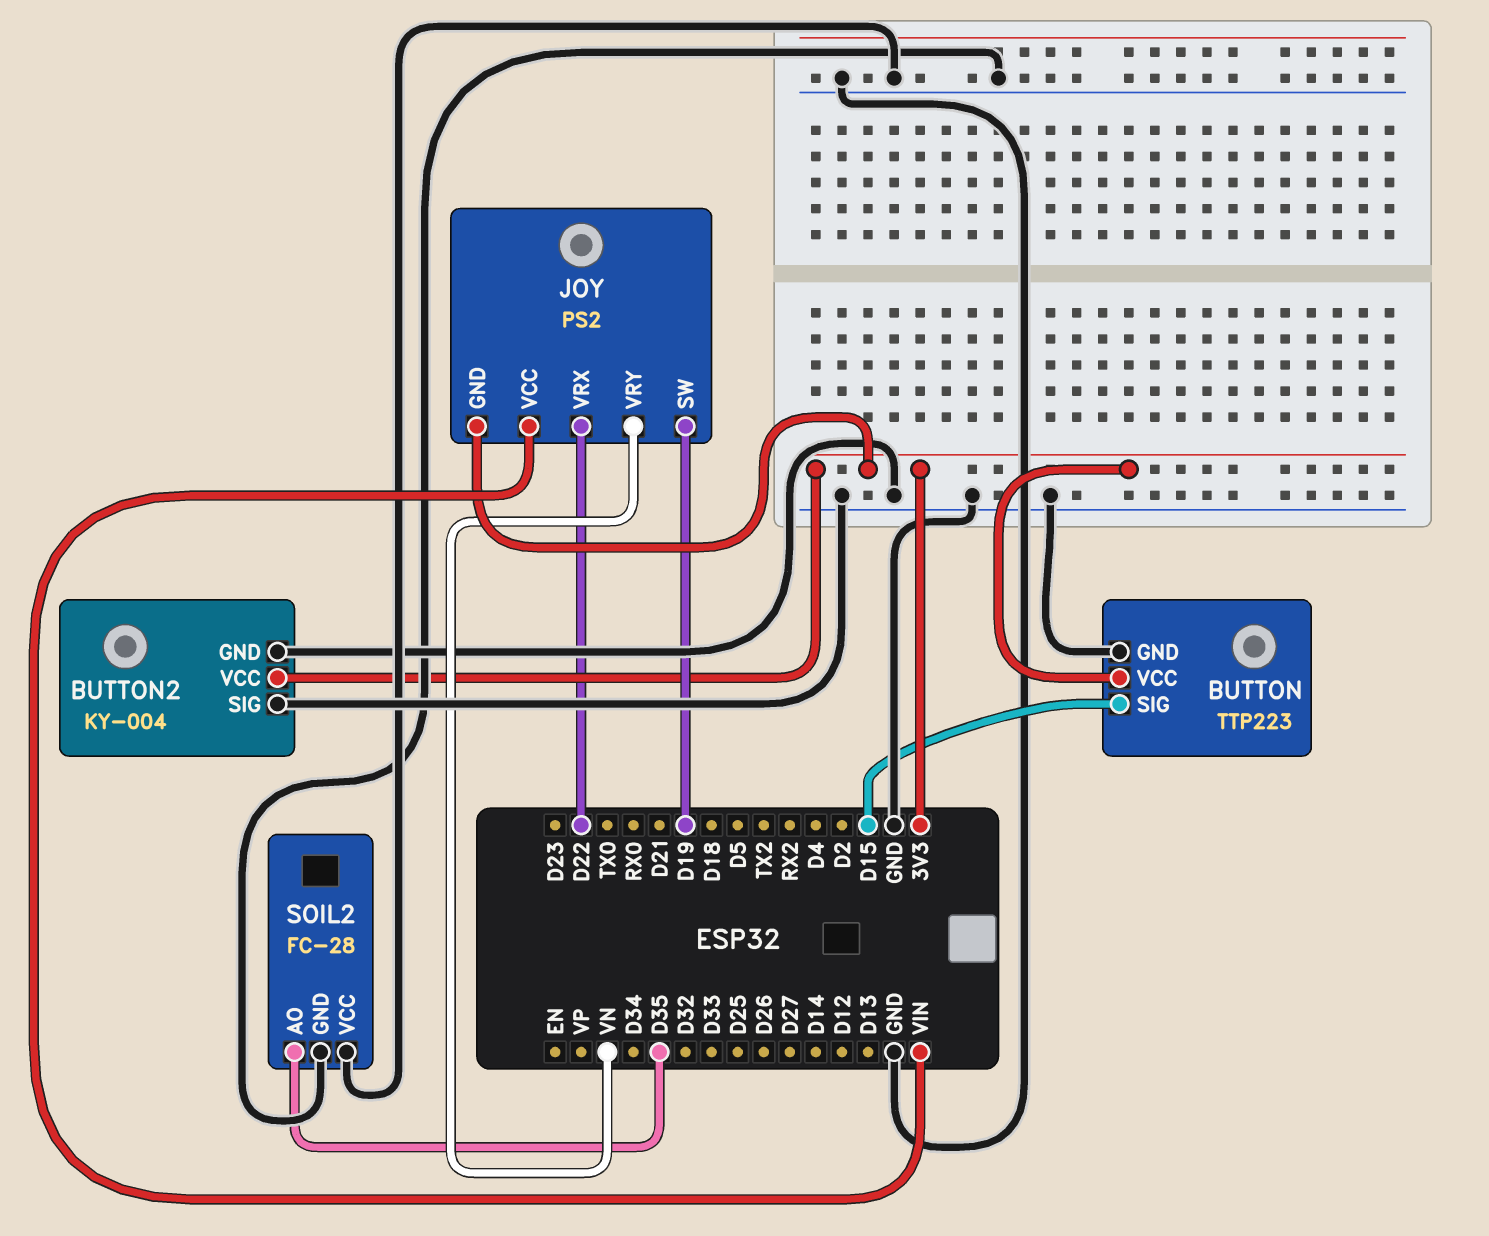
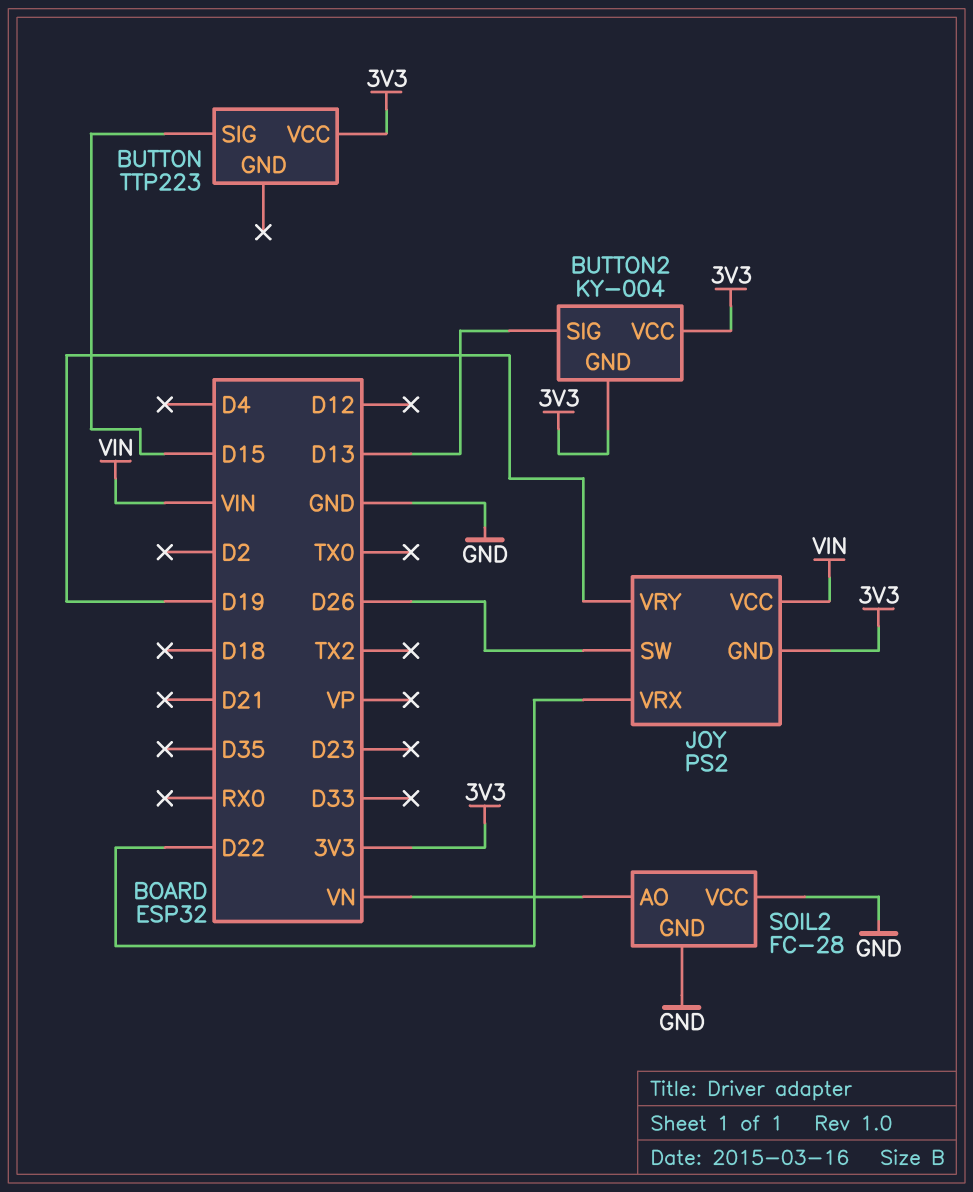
BUTTON pin GND: GND -> none
BUTTON2 pin GND: GND -> 3V3
BUTTON2 pin SIG: GND -> D13
JOY pin SW: D19 -> D26
JOY pin VRY: VN -> D19
SOIL2 pin AO: D35 -> VN

